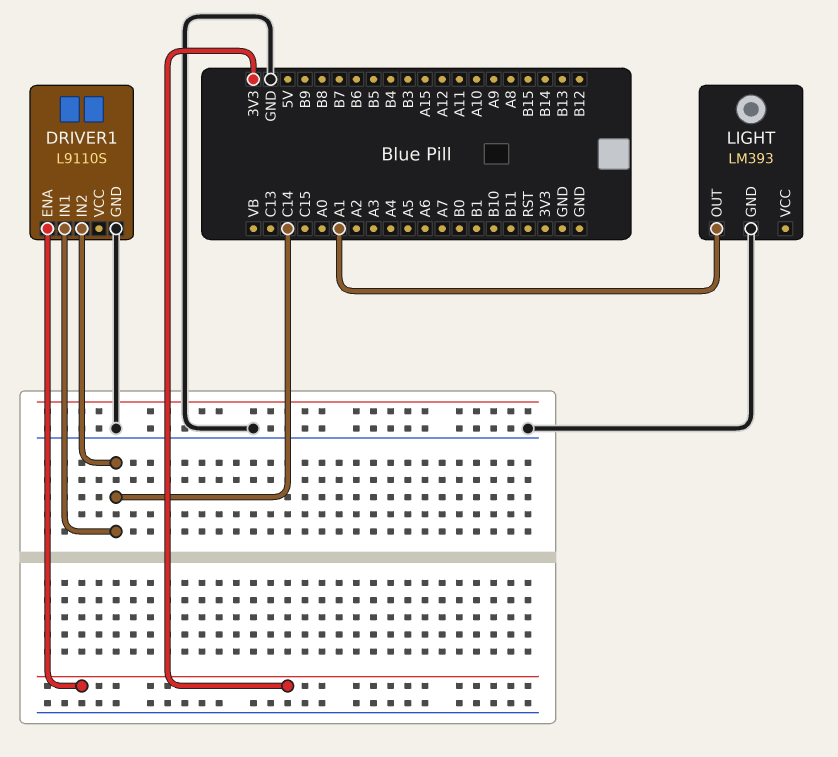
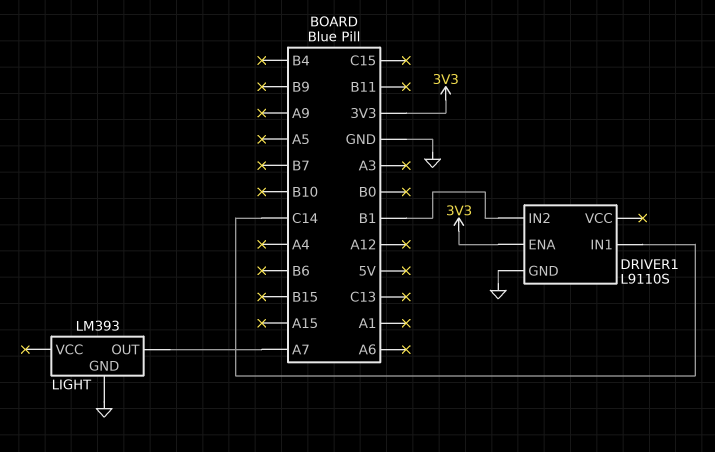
DRIVER1 pin IN2: C14 -> B1
LIGHT pin OUT: A1 -> A7

